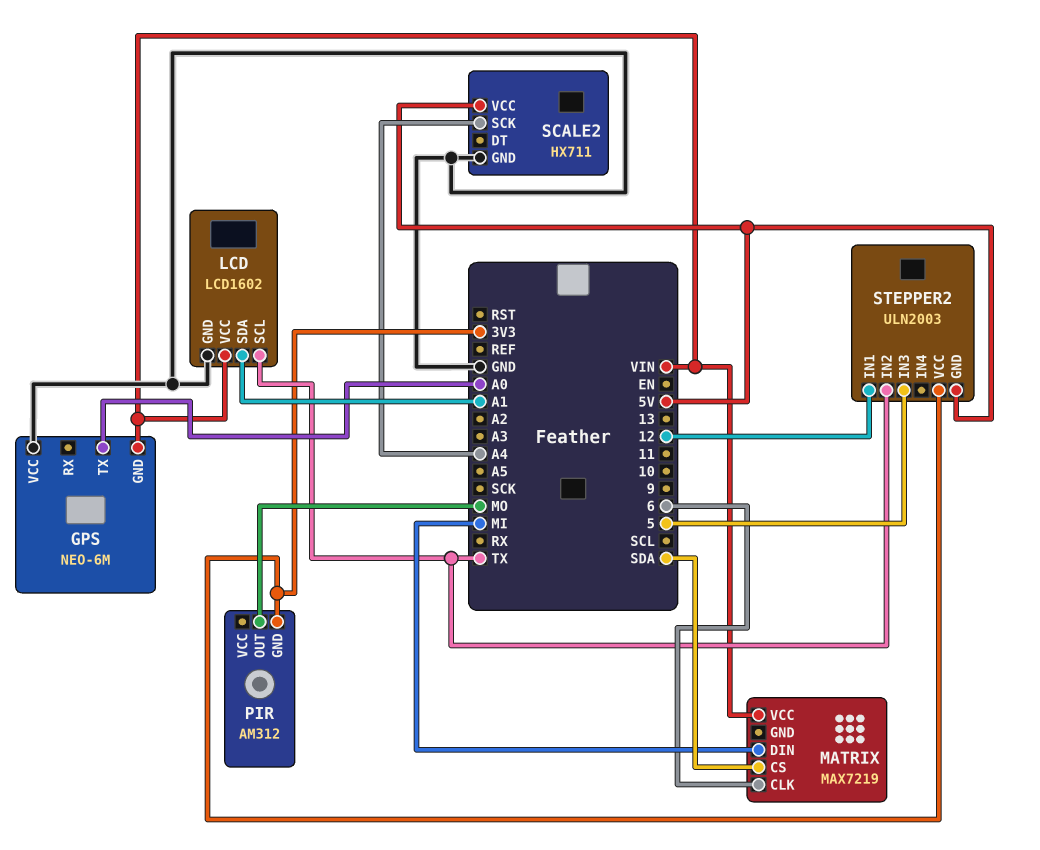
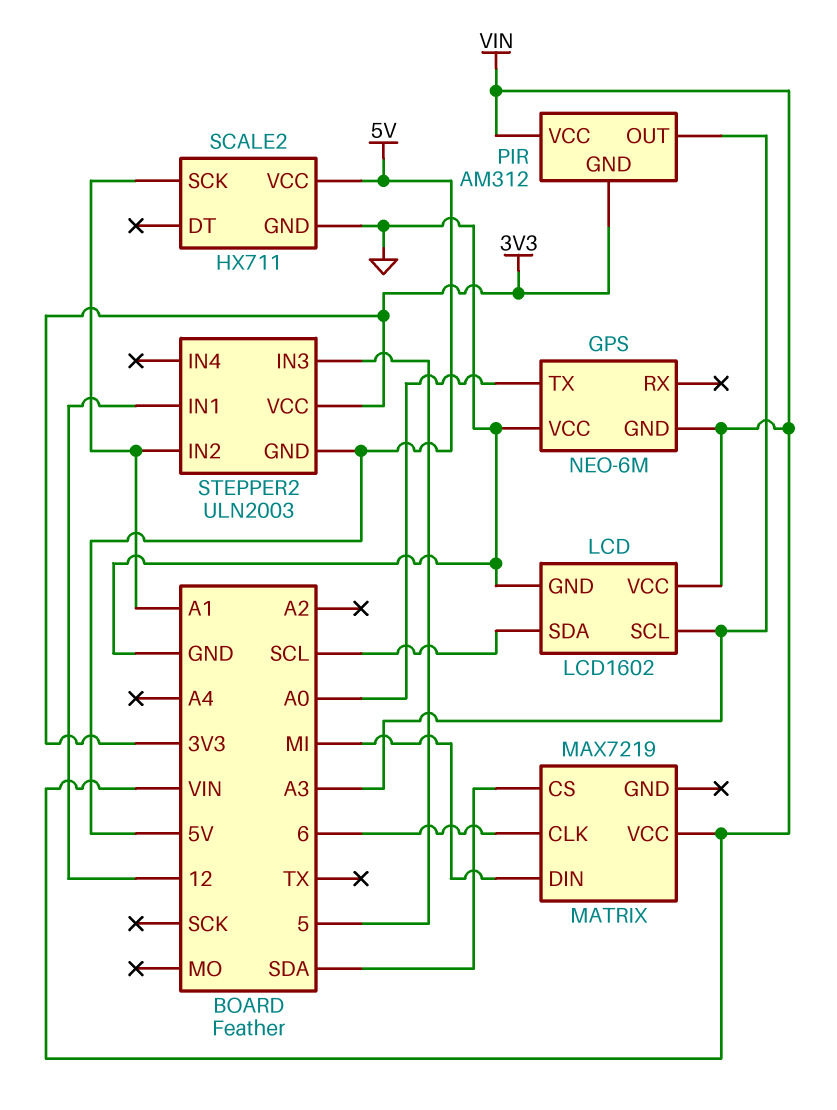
LCD pin SCL: TX -> A3
LCD pin SDA: A1 -> SCL
PIR pin OUT: MO -> A3
PIR pin VCC: none -> VIN
SCALE2 pin SCK: A4 -> A1
STEPPER2 pin IN2: TX -> A1

